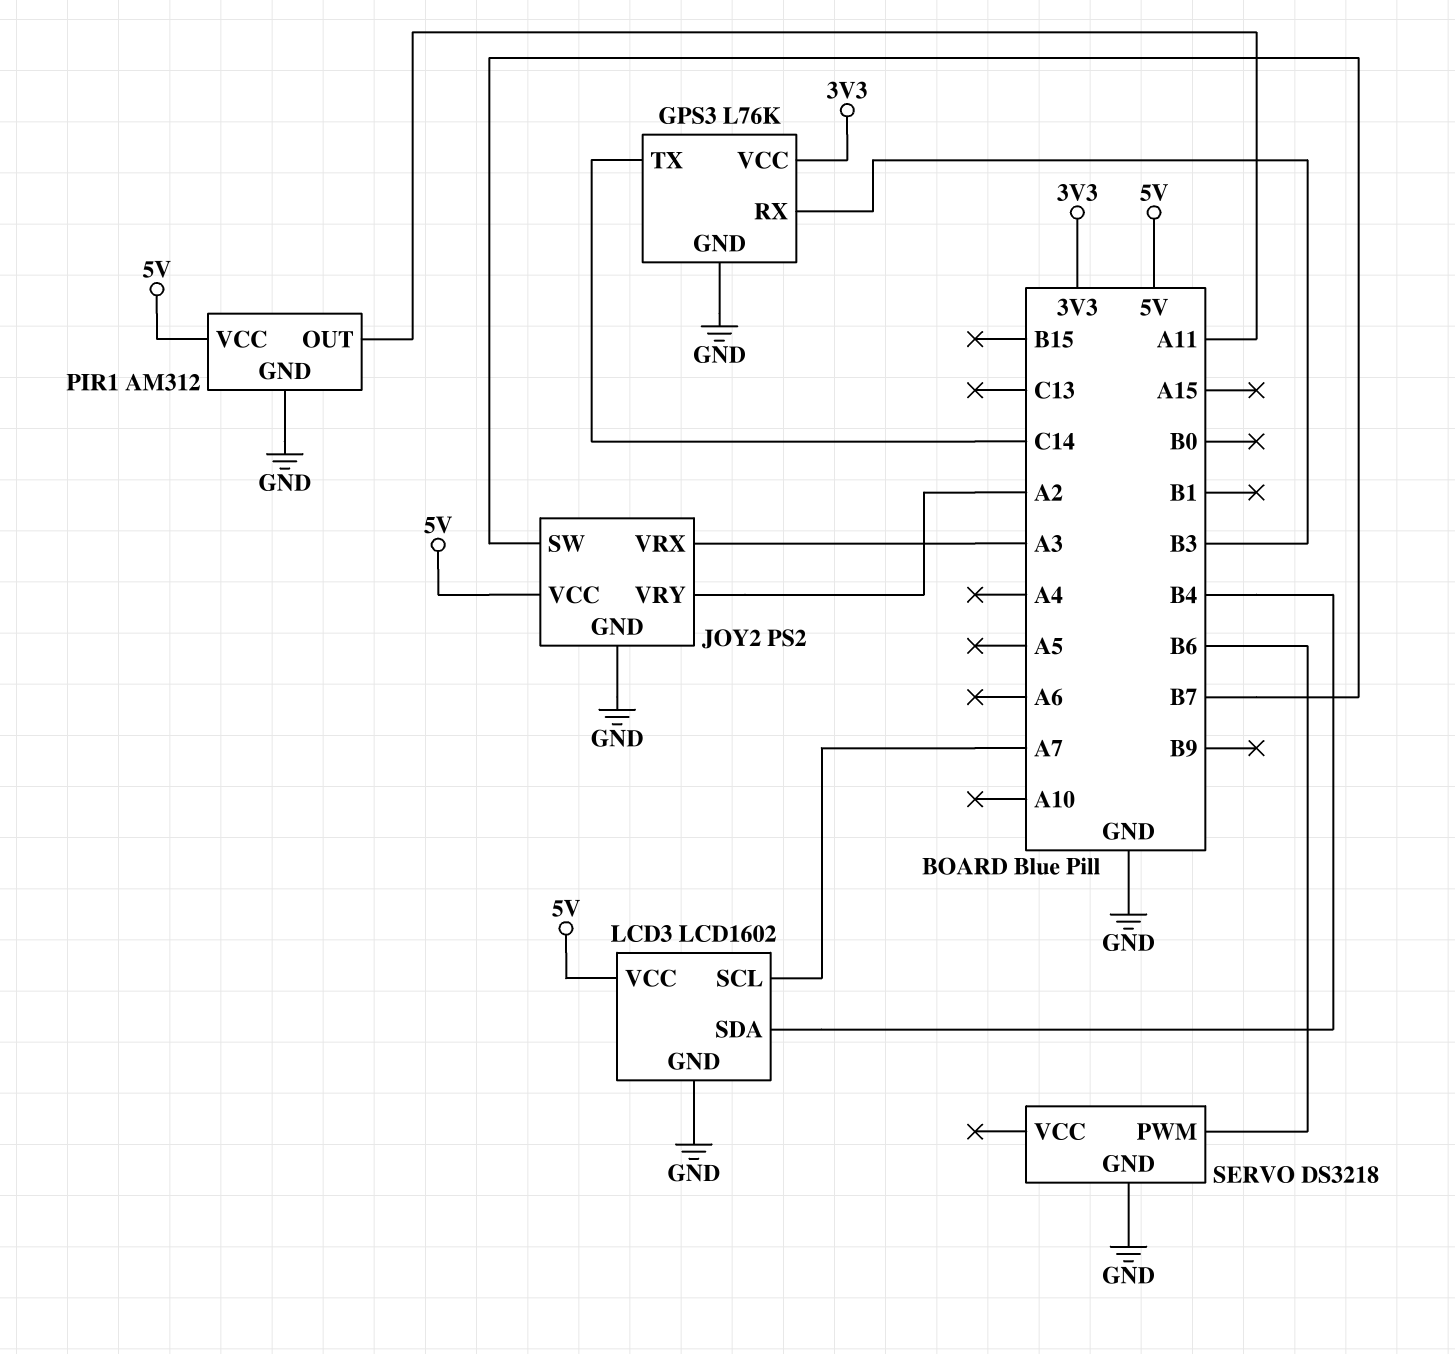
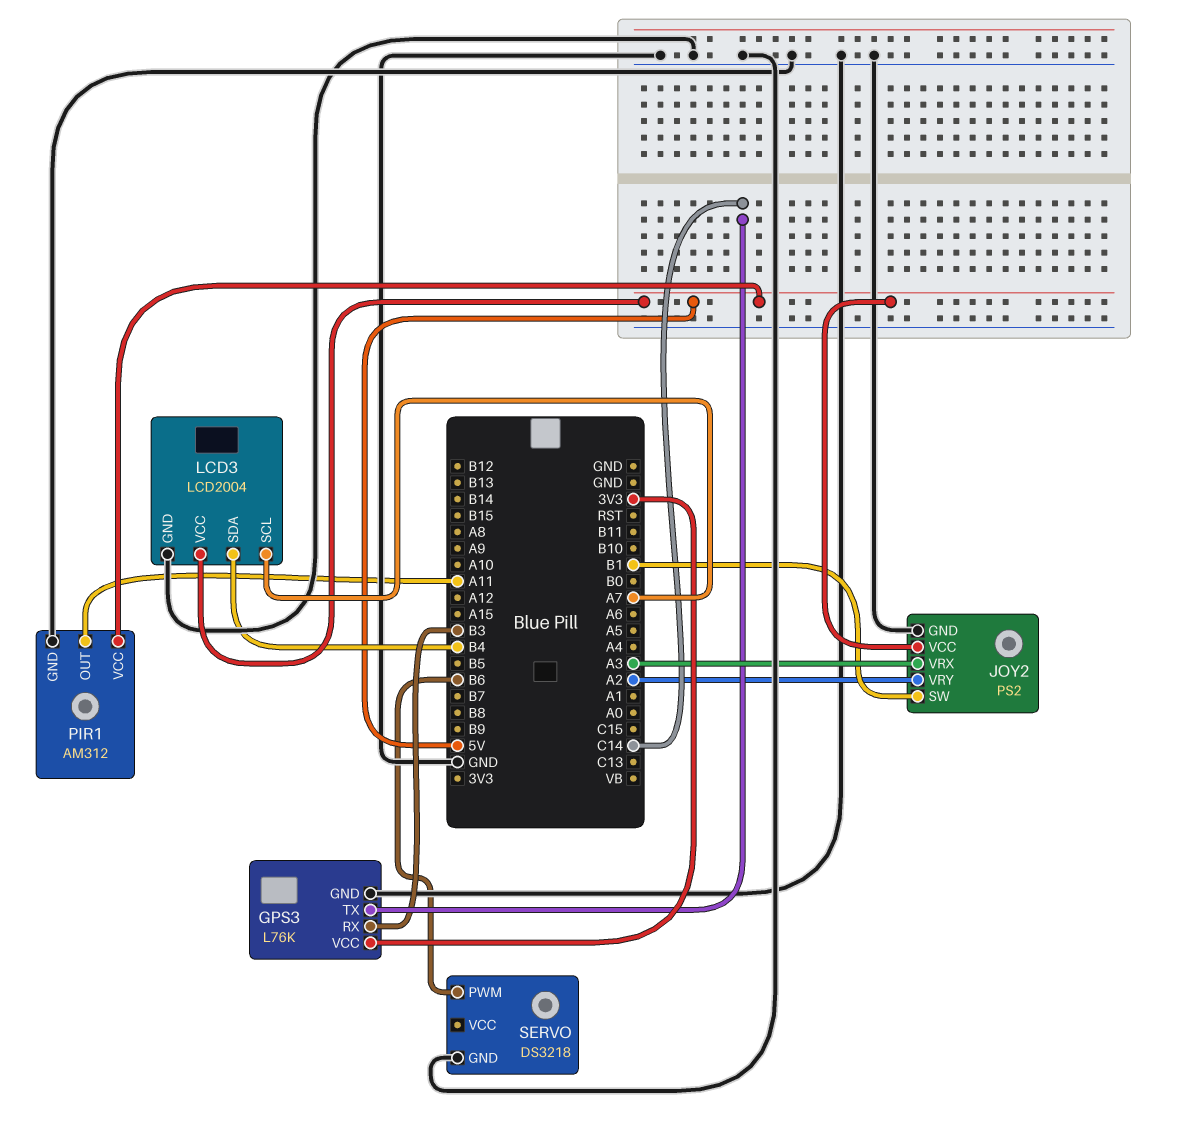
JOY2 pin SW: B7 -> B1
LCD3: LCD1602 -> LCD2004

